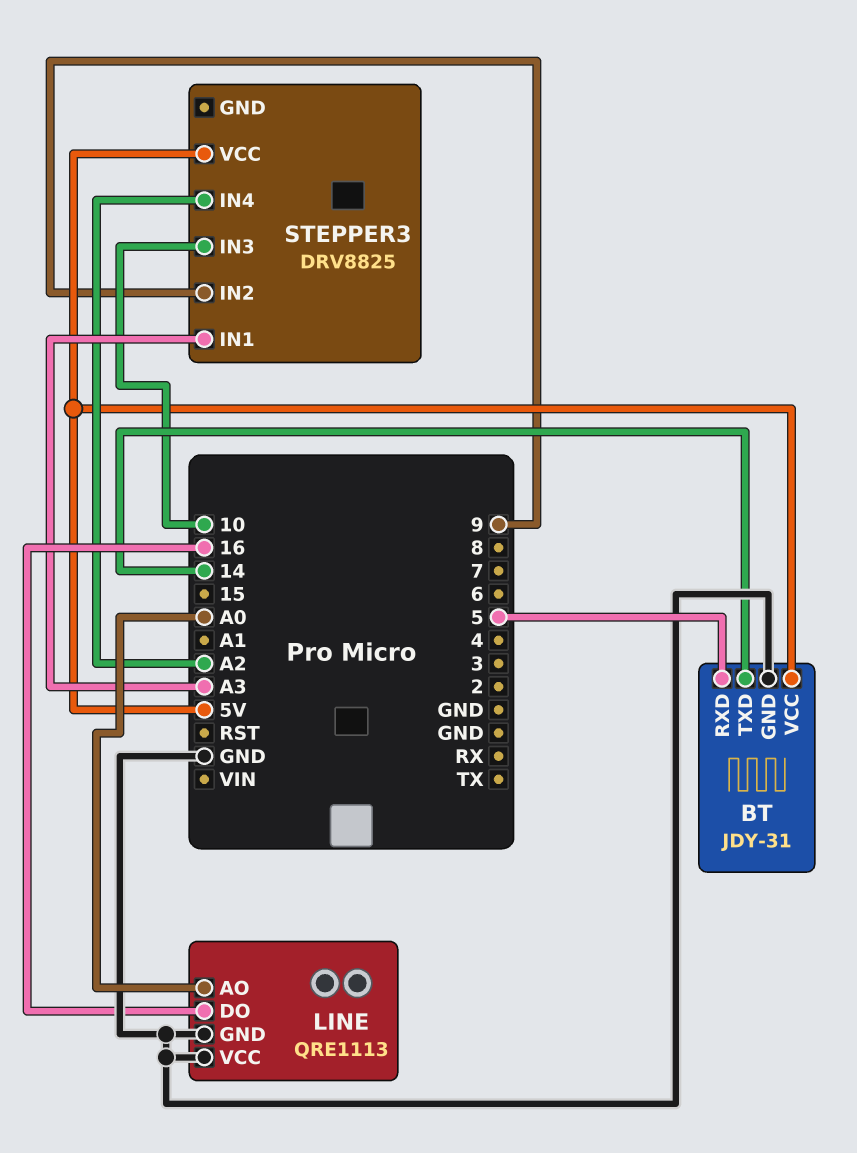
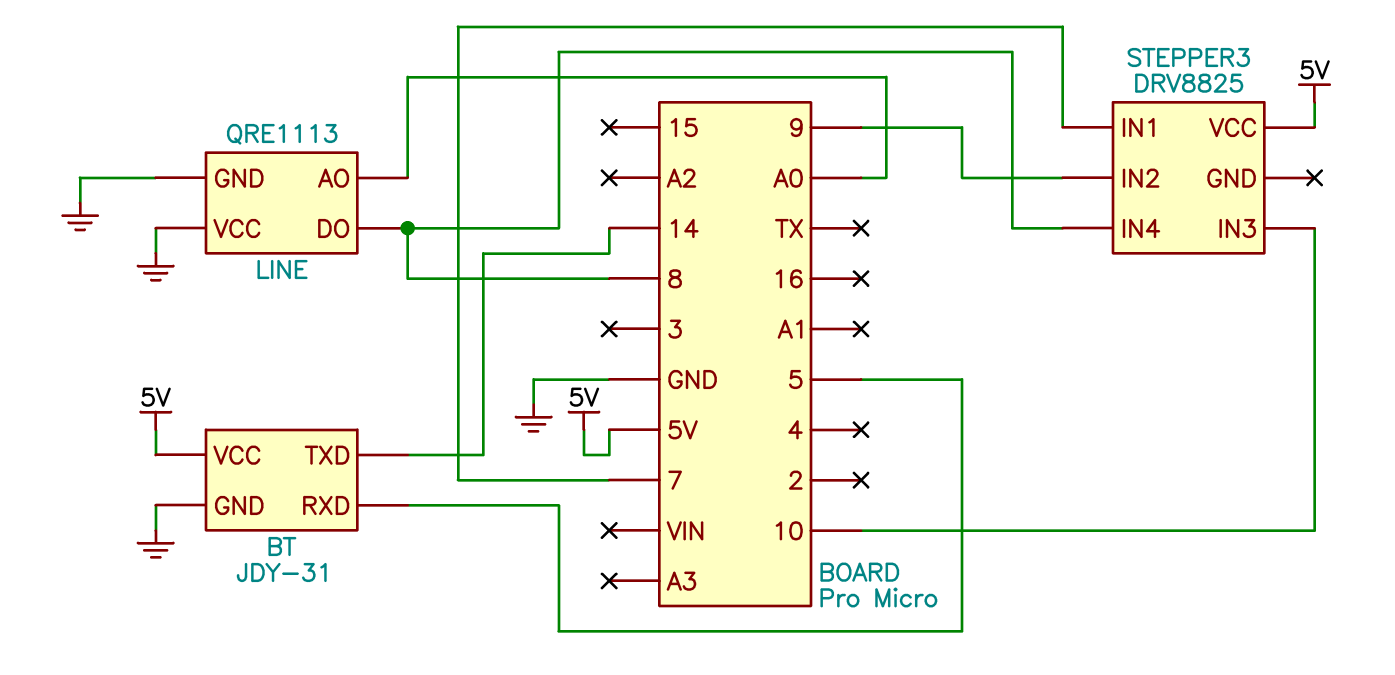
LINE pin DO: 16 -> 8
STEPPER3 pin IN1: A3 -> 7
STEPPER3 pin IN4: A2 -> 8

